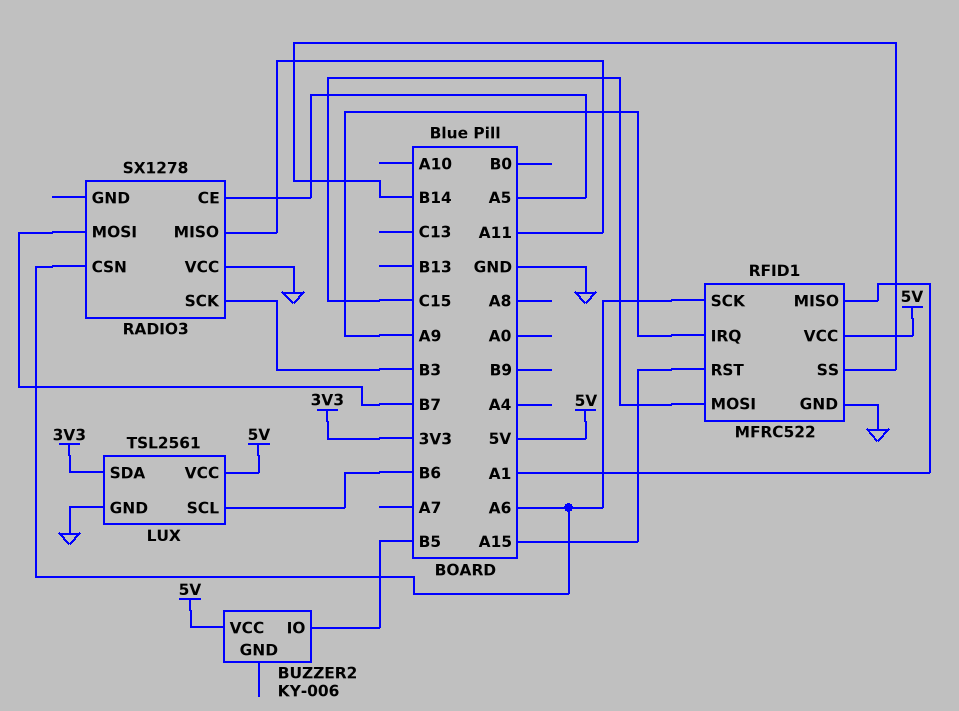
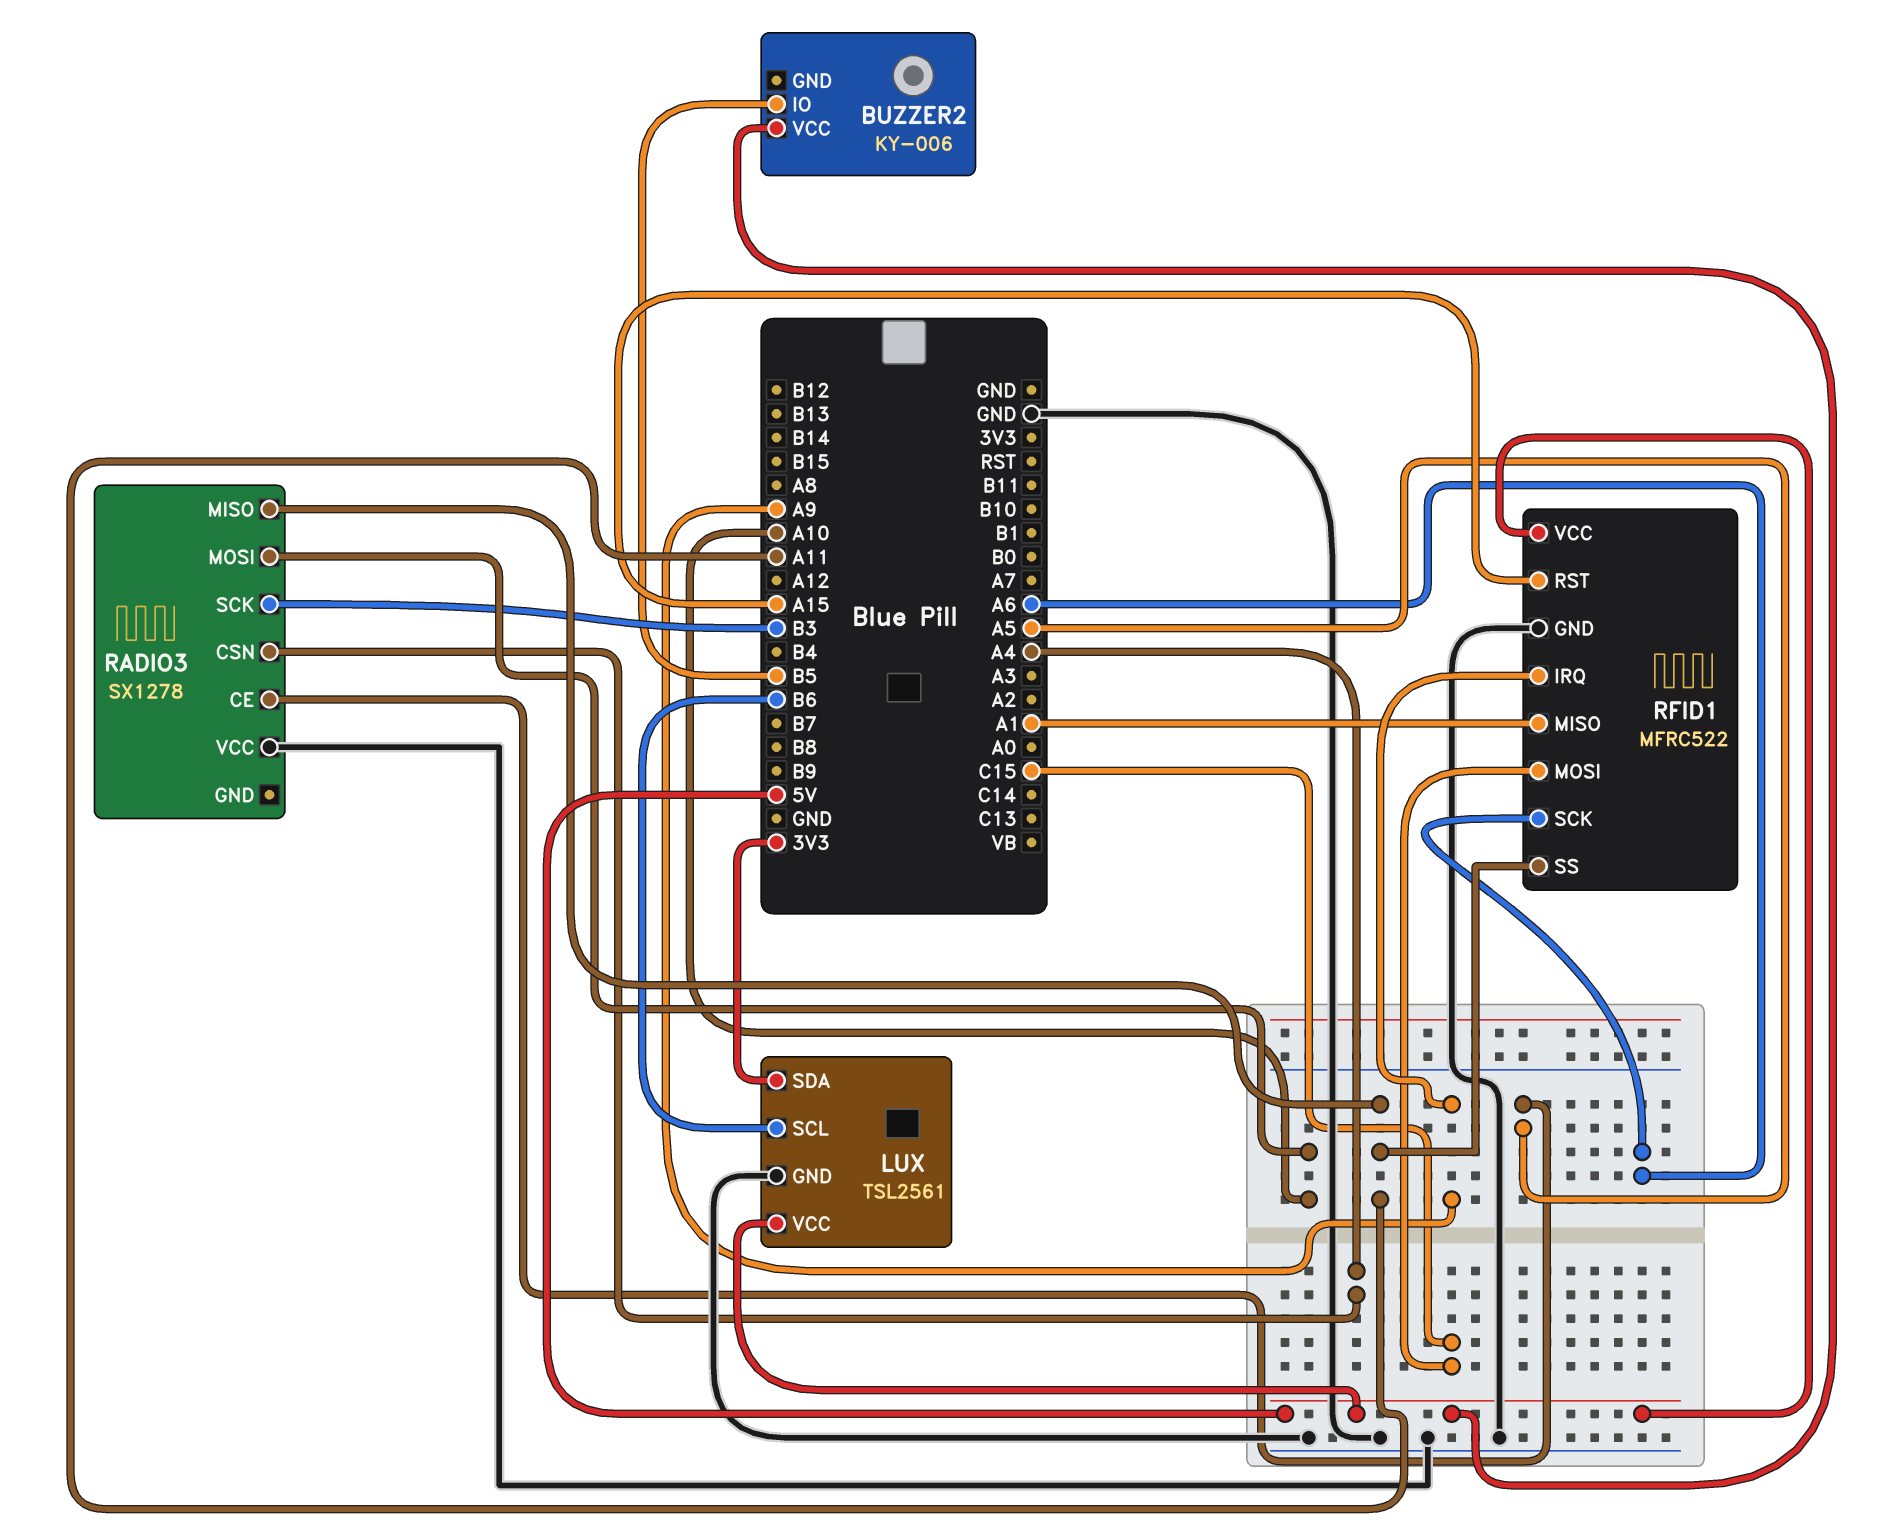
RADIO3 pin CSN: A6 -> A4
RADIO3 pin MOSI: B7 -> A10
RFID1 pin SS: B14 -> A11

